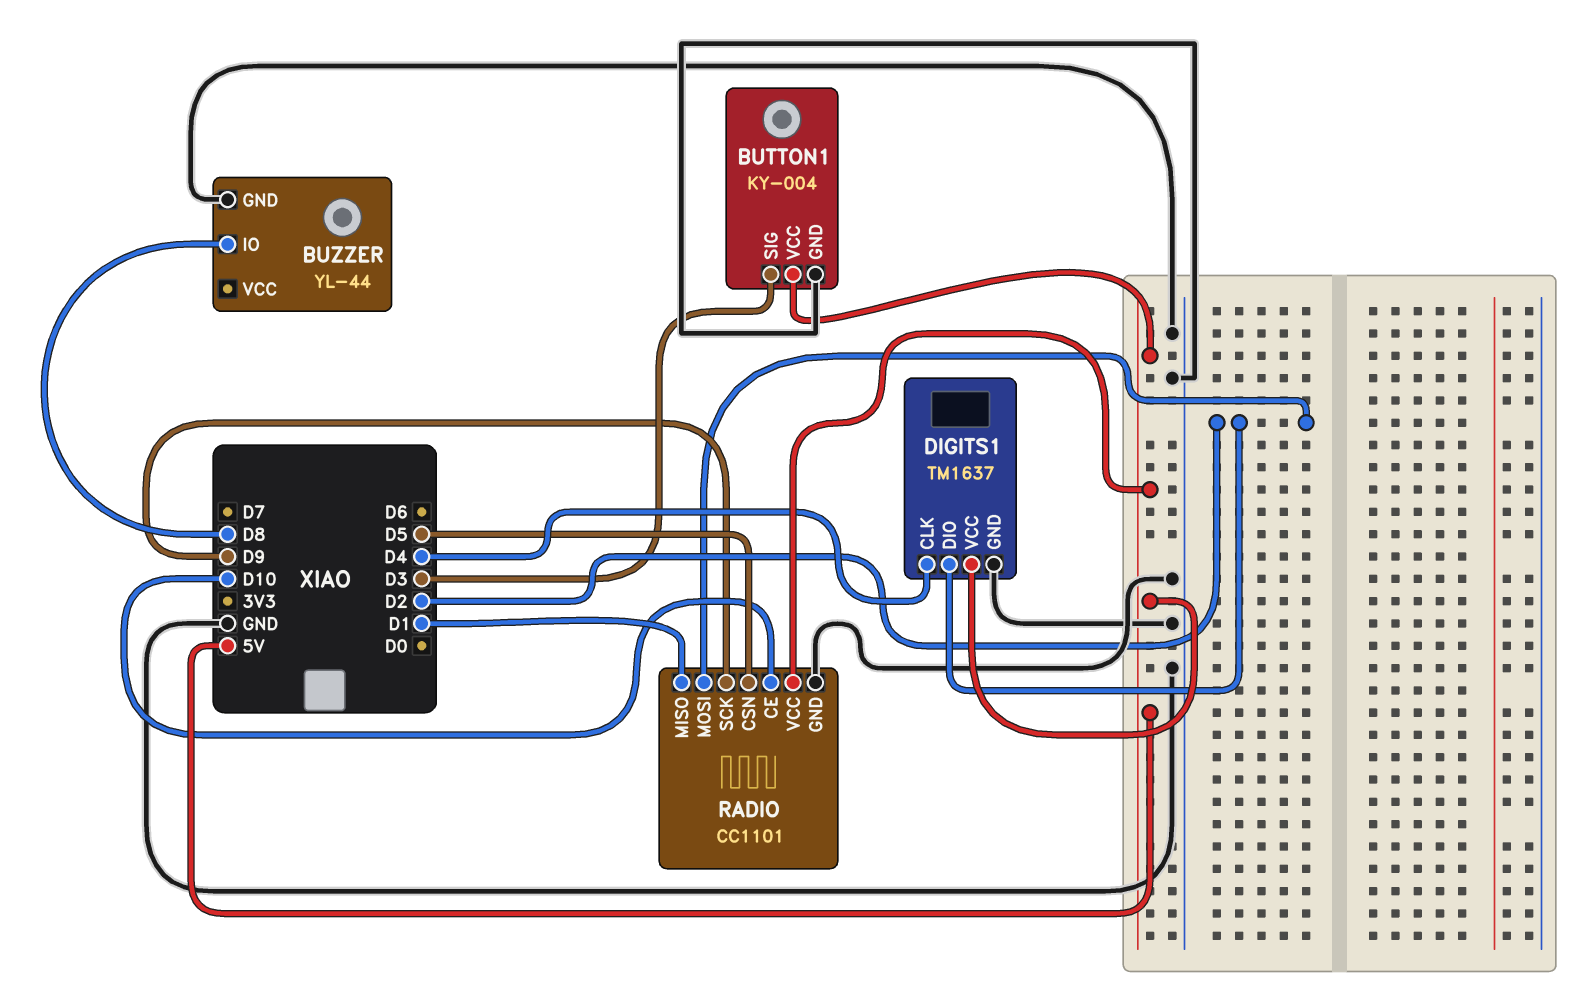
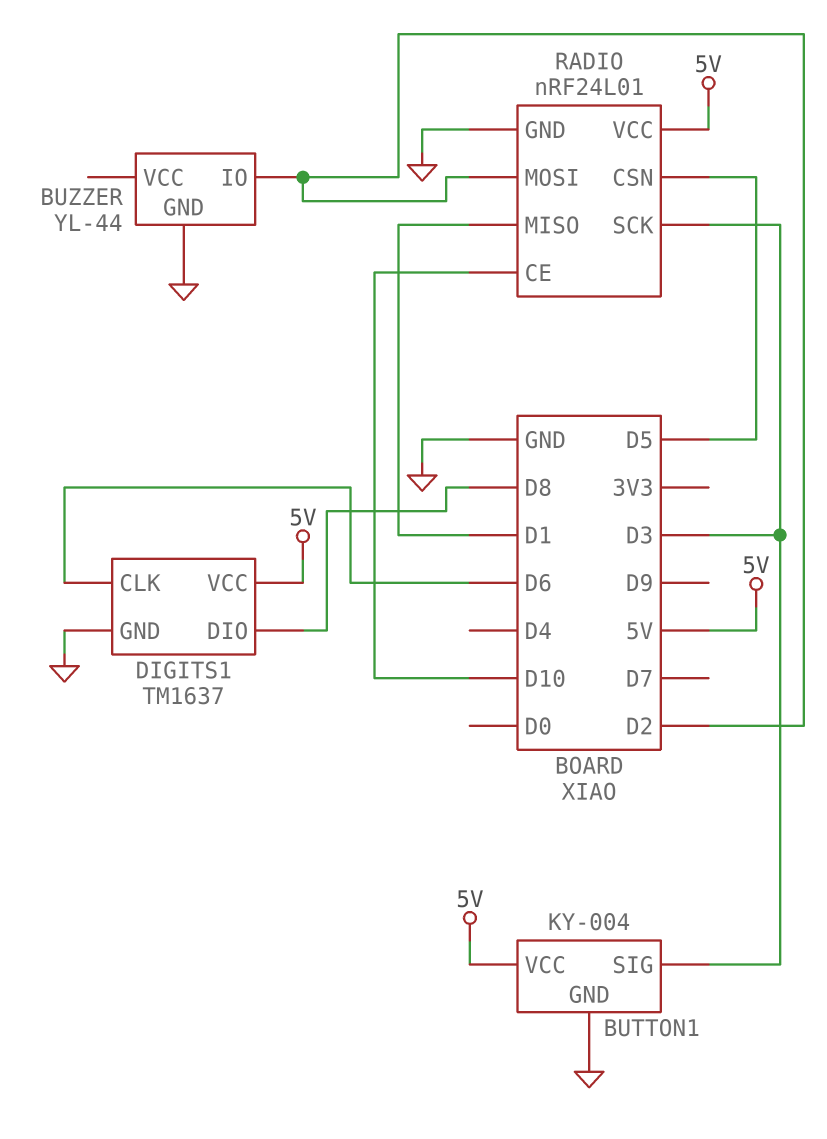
BUZZER pin IO: D8 -> D2
DIGITS1 pin CLK: D4 -> D6
DIGITS1 pin DIO: D2 -> D8
RADIO: CC1101 -> nRF24L01
RADIO pin SCK: D9 -> D3

